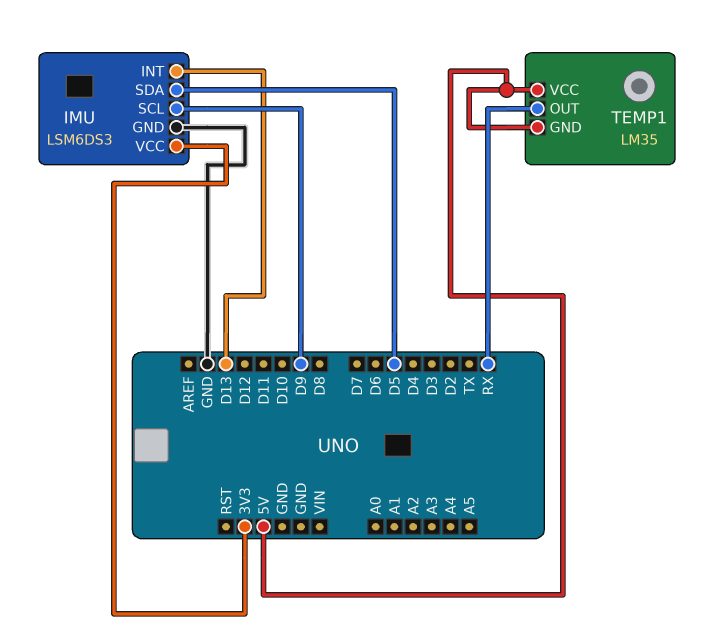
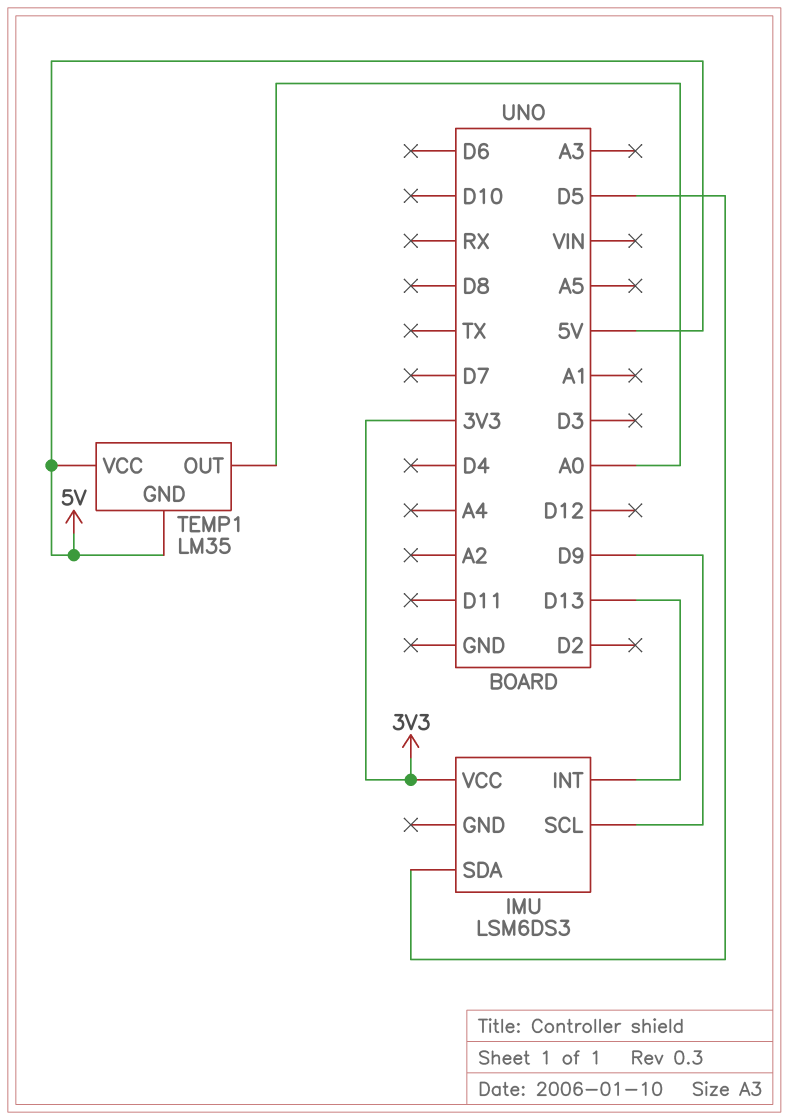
IMU pin GND: GND -> none
TEMP1 pin OUT: RX -> A0

